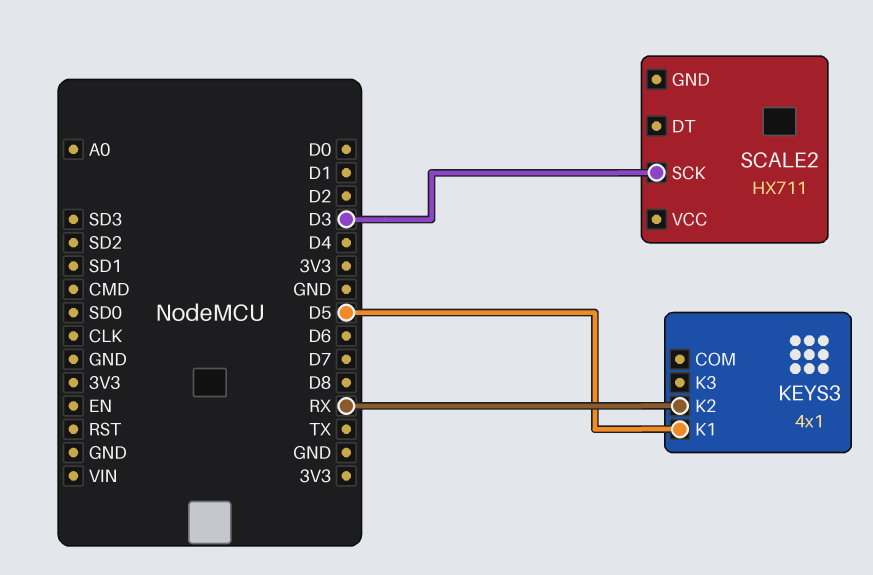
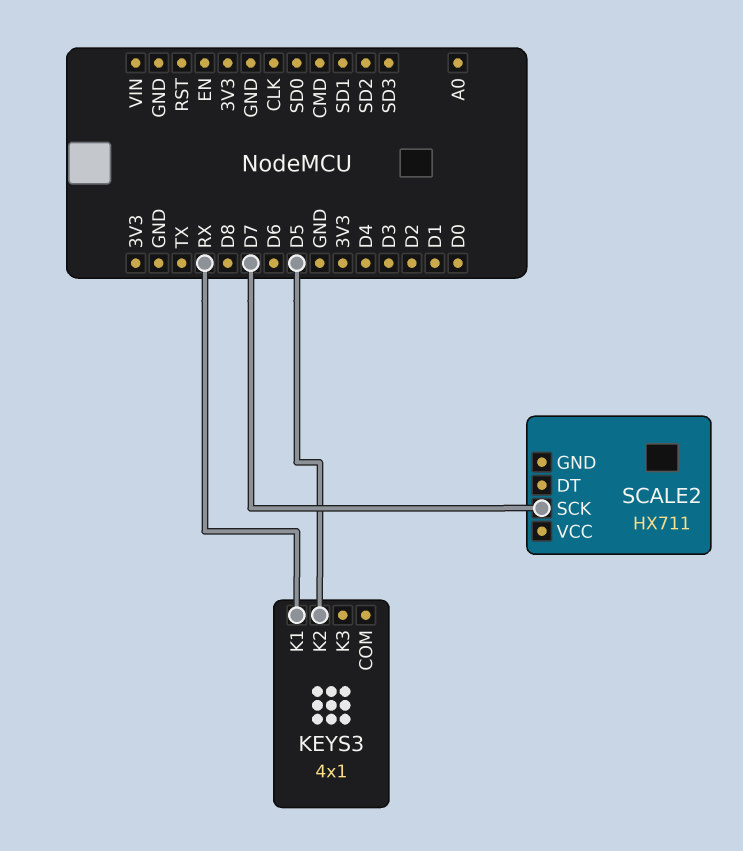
KEYS3 pin K1: D5 -> RX
KEYS3 pin K2: RX -> D5
SCALE2 pin SCK: D3 -> D7

